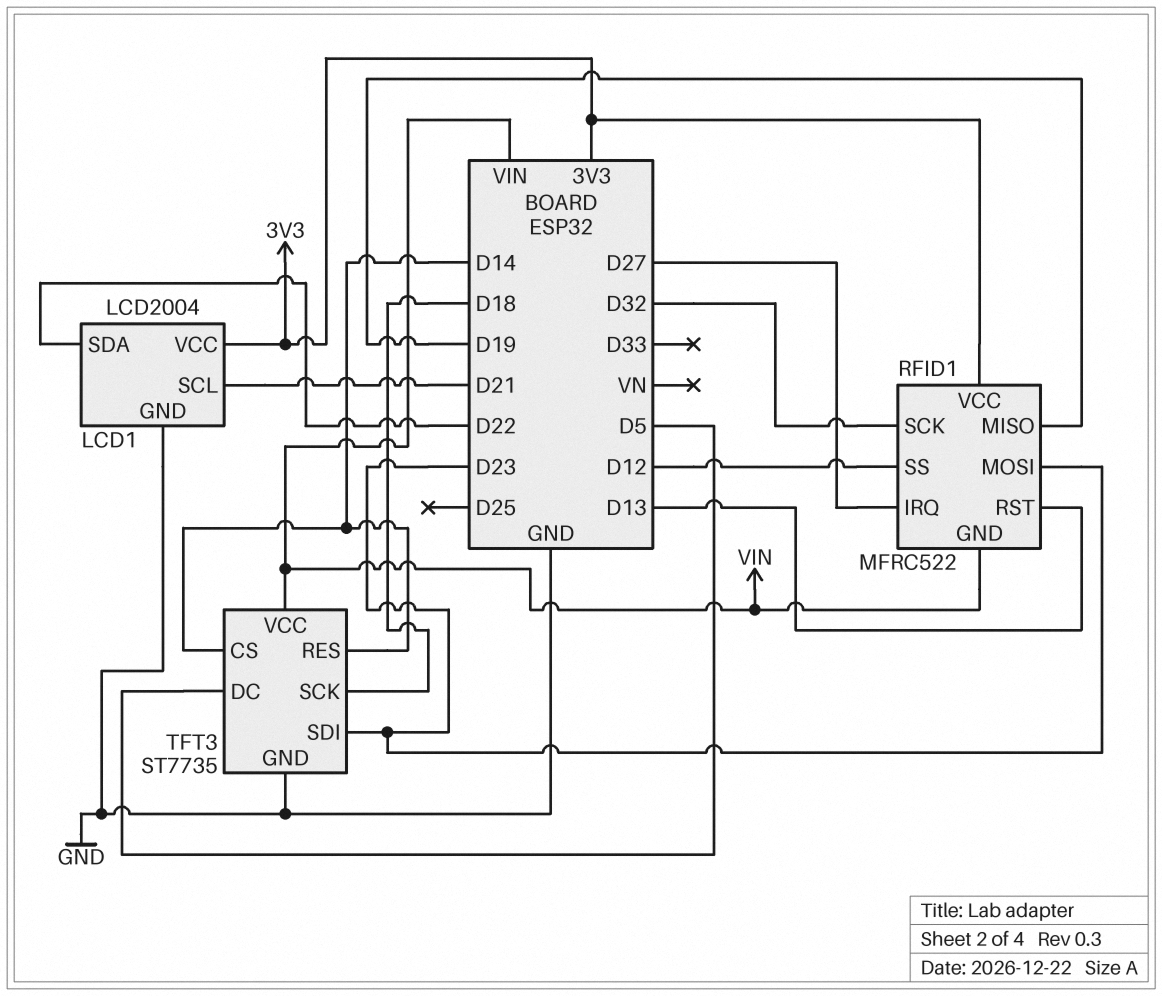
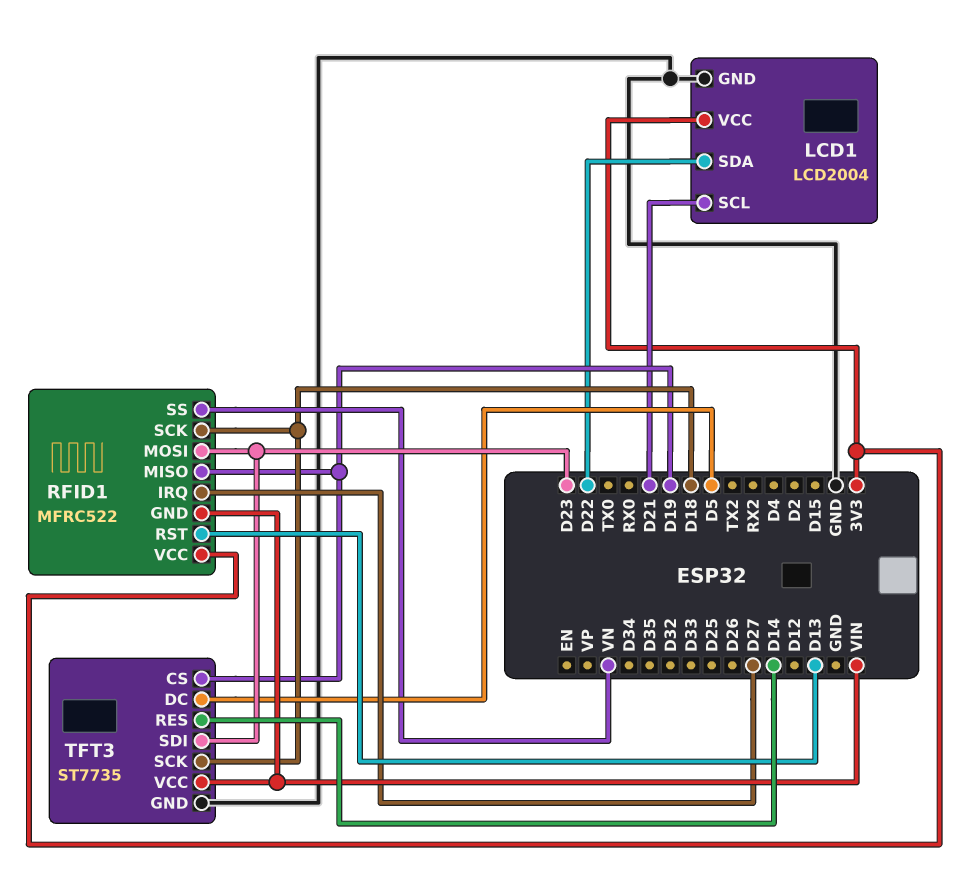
RFID1 pin SCK: D32 -> D18
RFID1 pin SS: D12 -> VN
TFT3 pin CS: D14 -> D19

